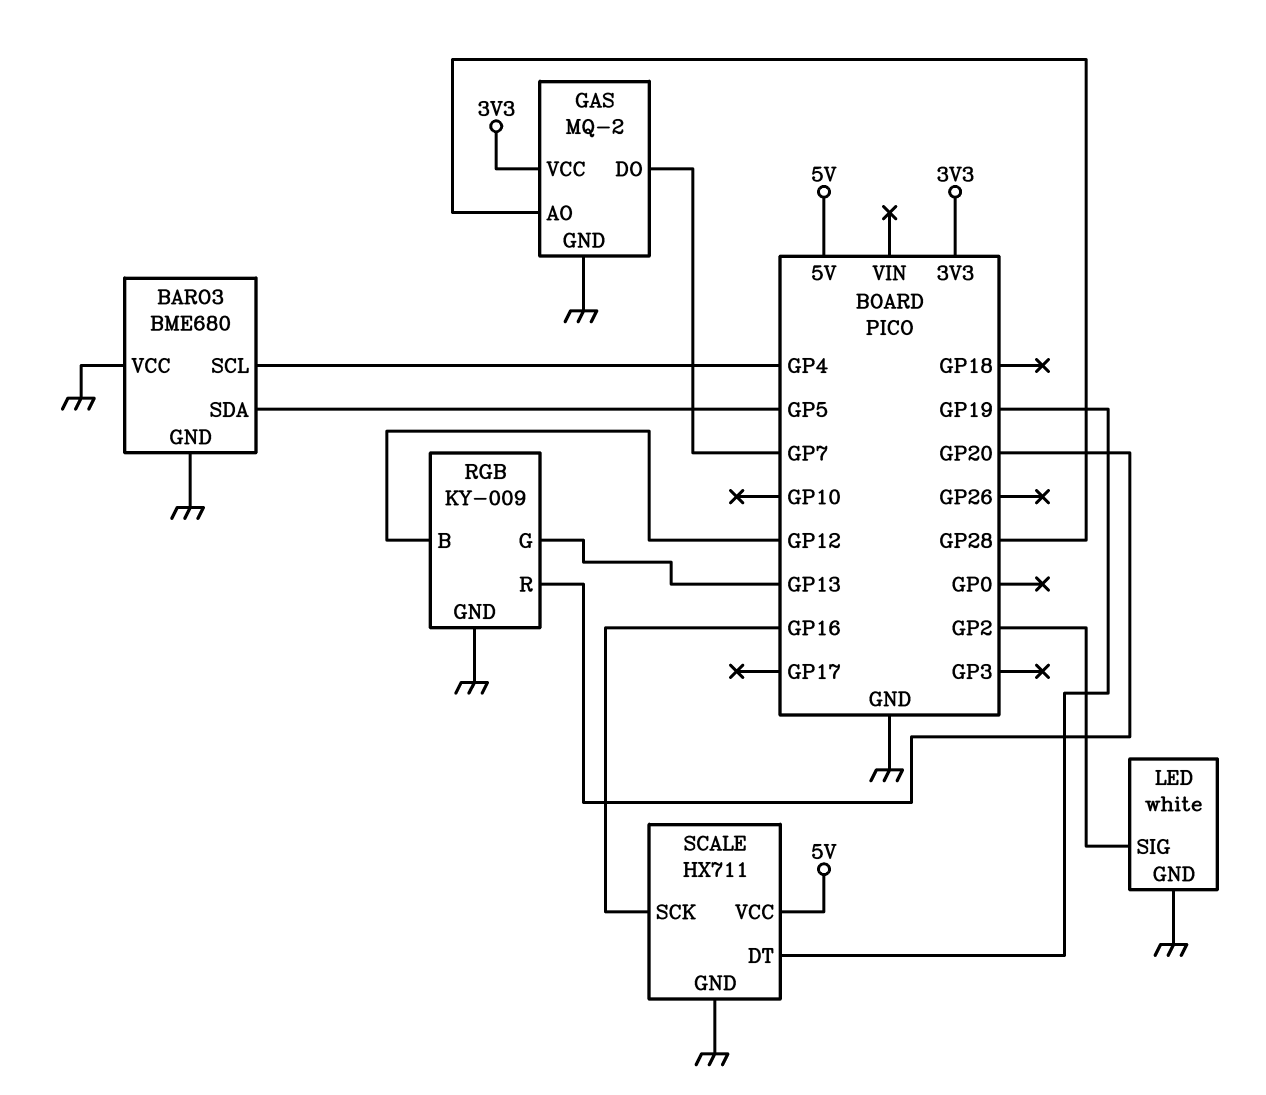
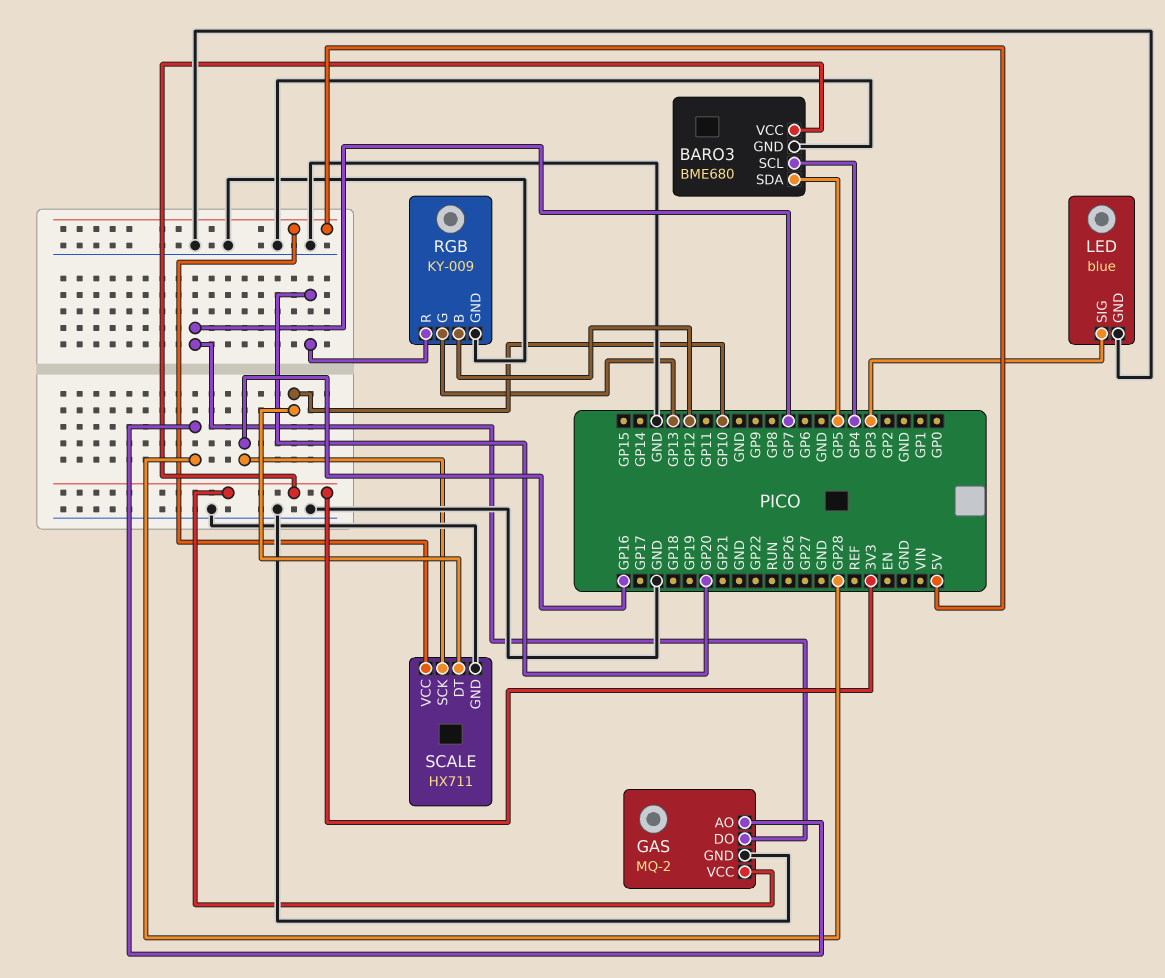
BARO3 pin VCC: GND -> 3V3
LED: white -> blue
LED pin SIG: GP2 -> GP3
SCALE pin DT: GP19 -> GP10

